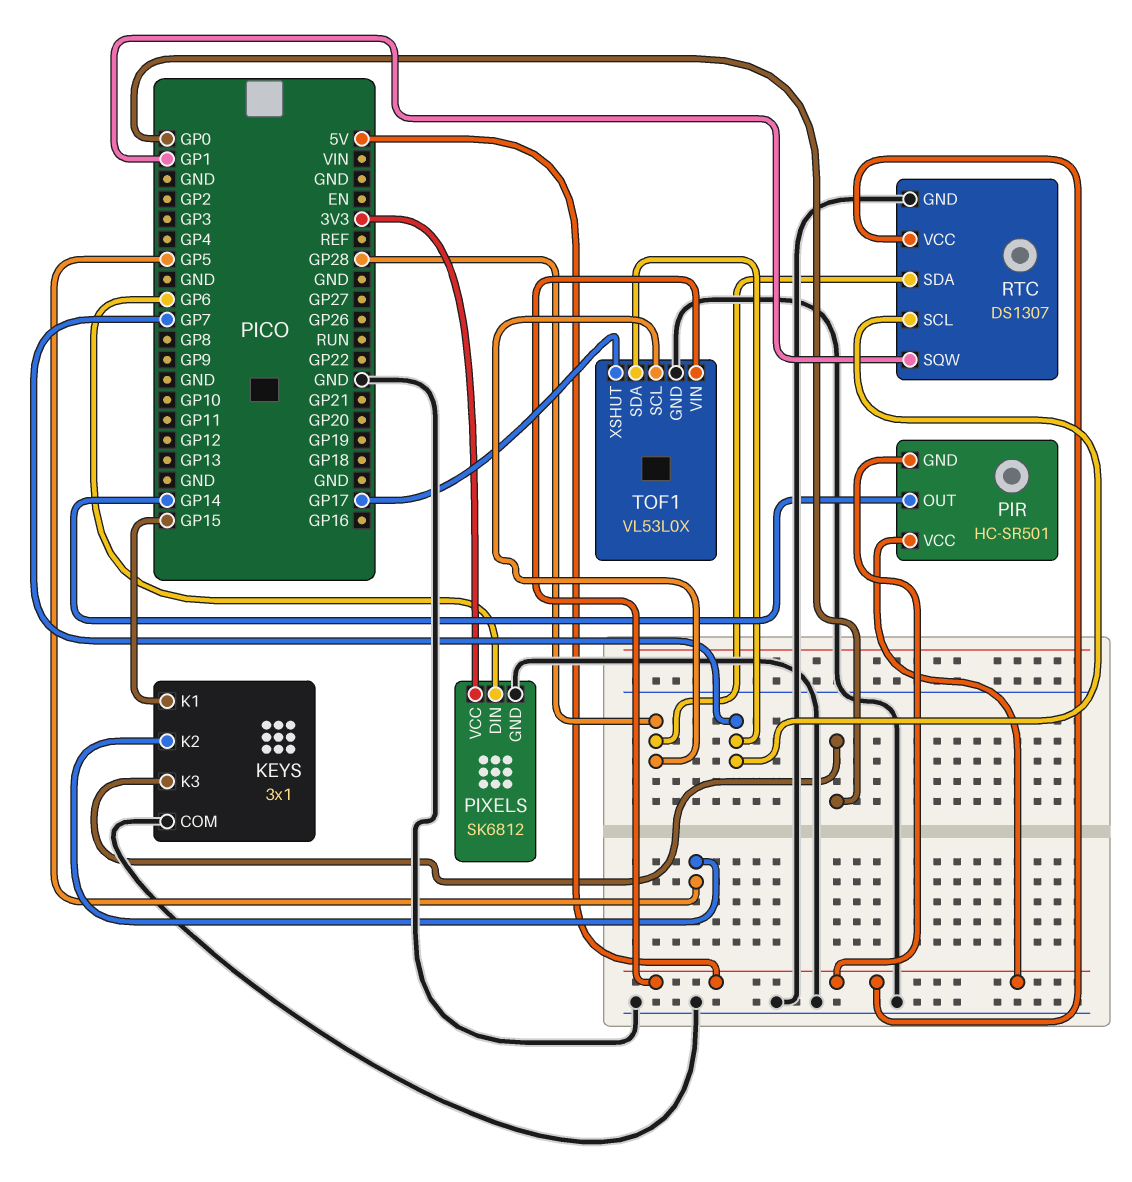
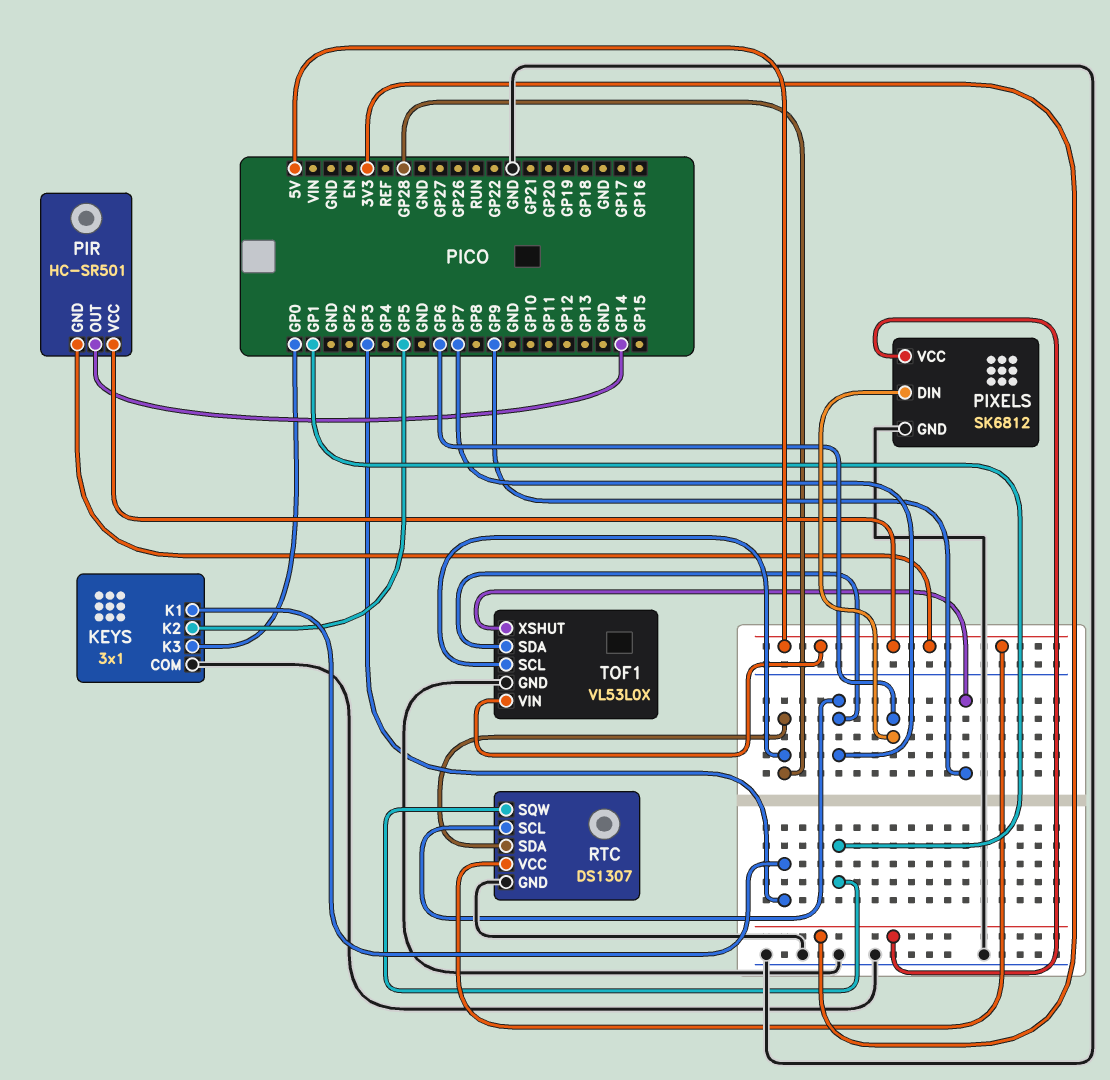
KEYS pin K1: GP15 -> GP3
TOF1 pin XSHUT: GP17 -> GP9

